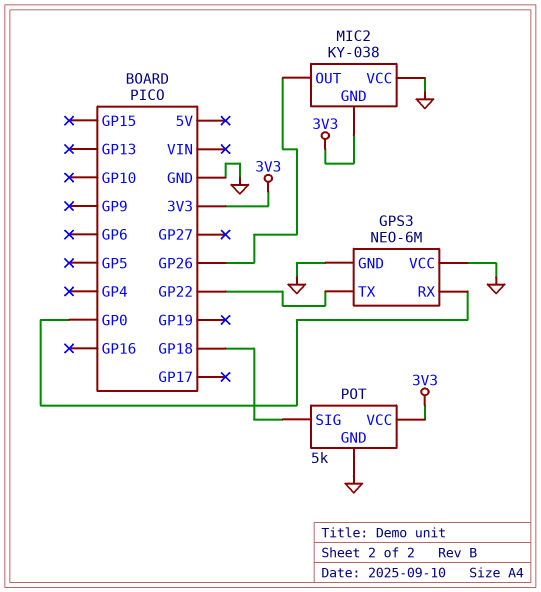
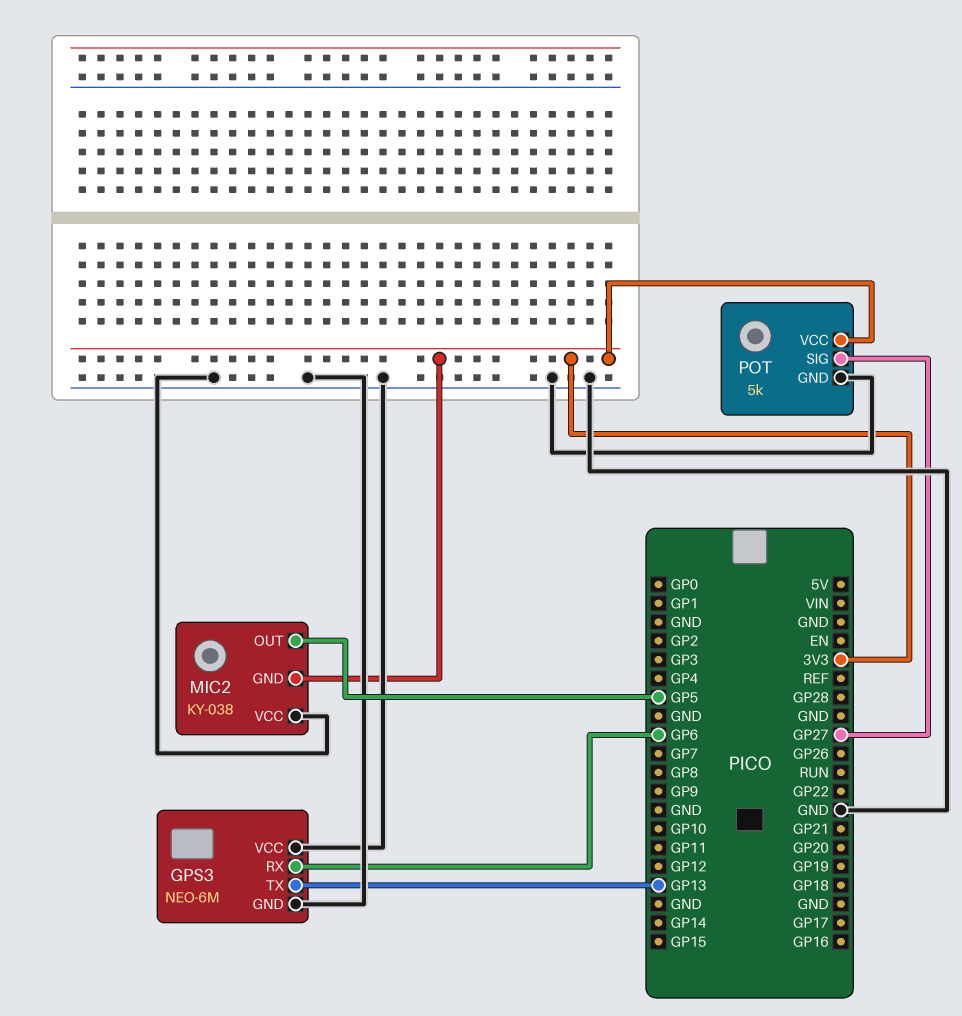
GPS3 pin RX: GP0 -> GP6
GPS3 pin TX: GP22 -> GP13
MIC2 pin OUT: GP26 -> GP5
POT pin SIG: GP18 -> GP27

